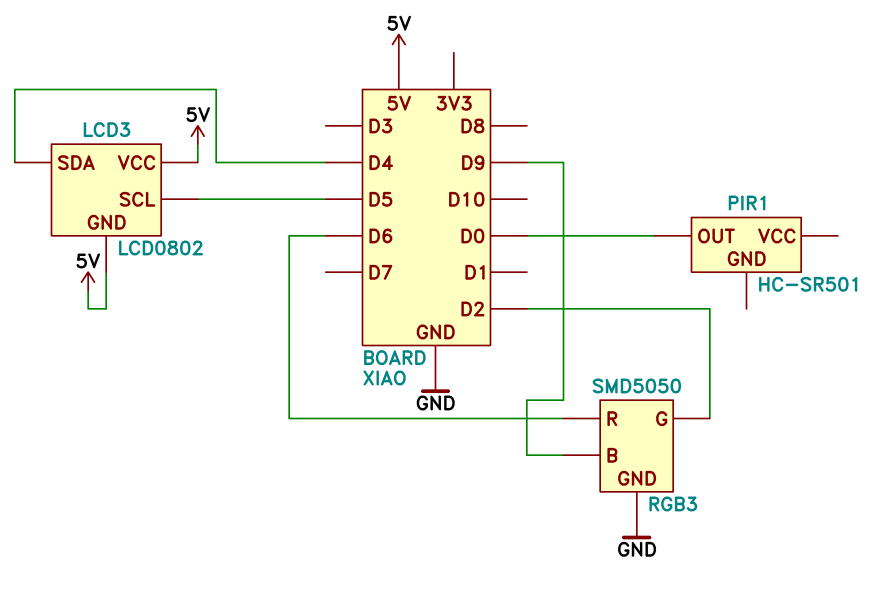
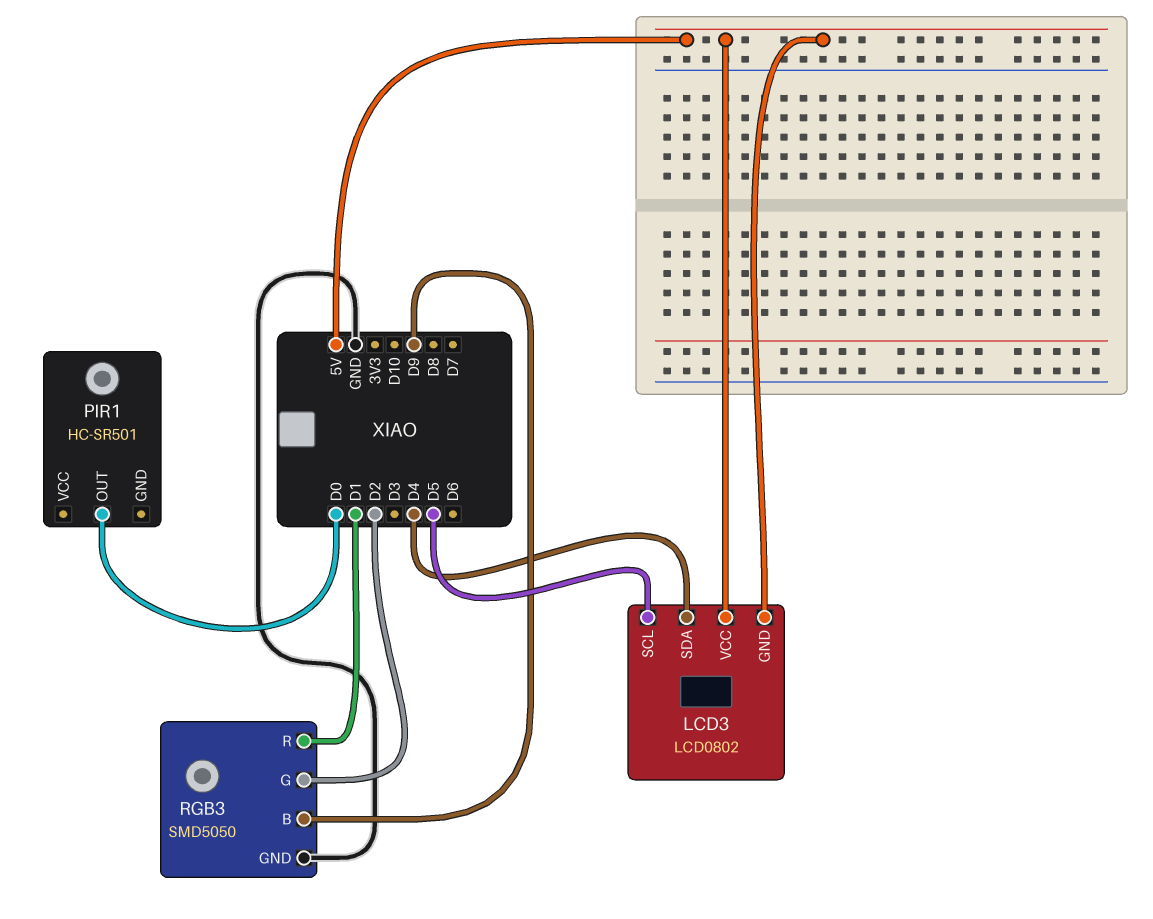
RGB3 pin R: D6 -> D1

